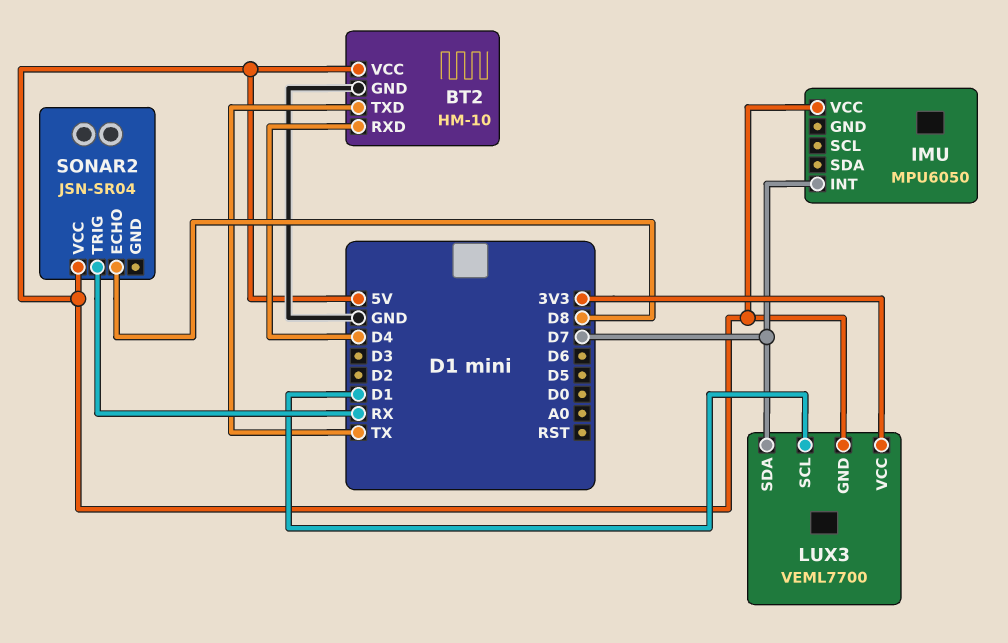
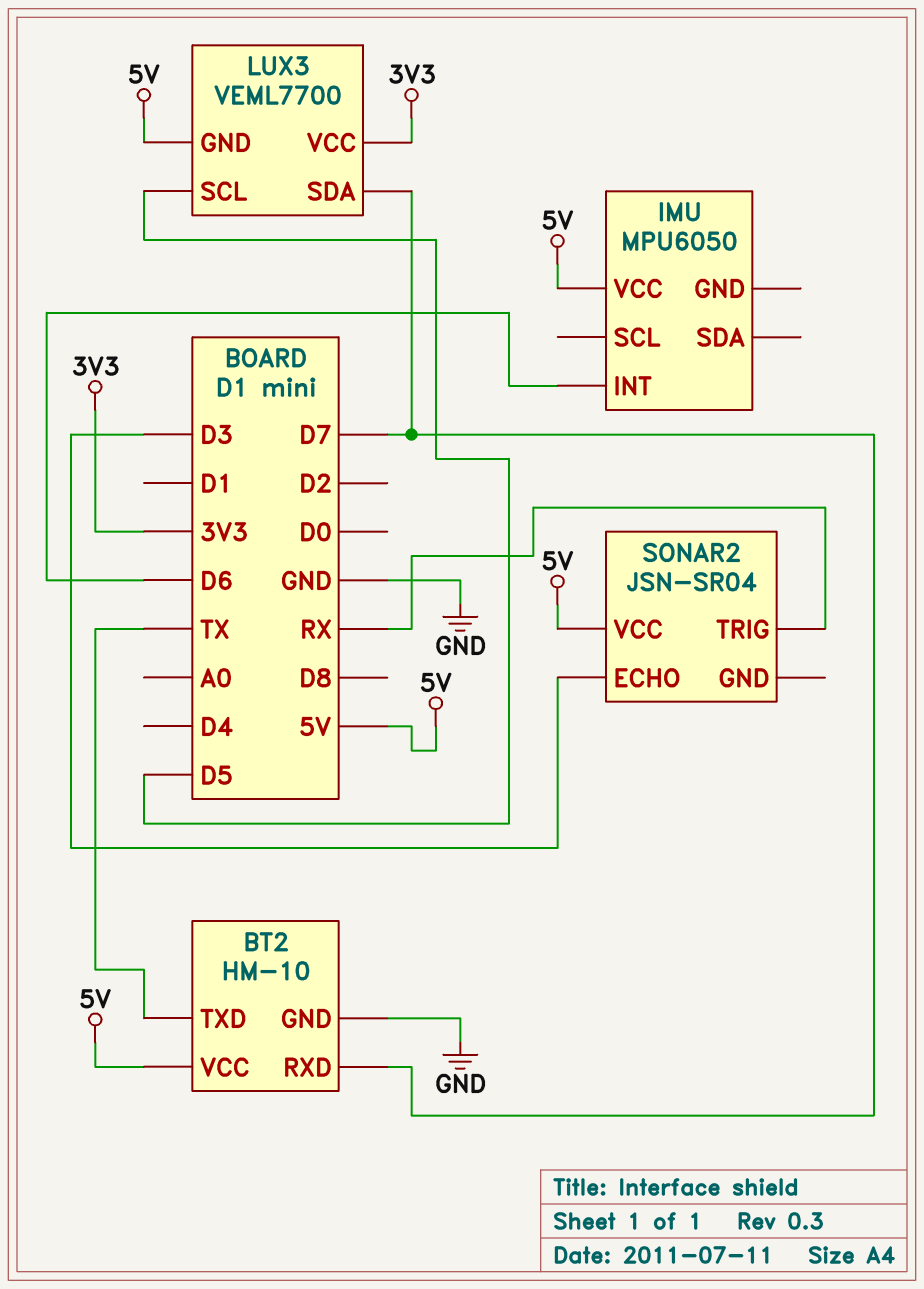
BT2 pin RXD: D4 -> D7
IMU pin INT: D7 -> D6
LUX3 pin SCL: D1 -> D5
SONAR2 pin ECHO: D8 -> D3

